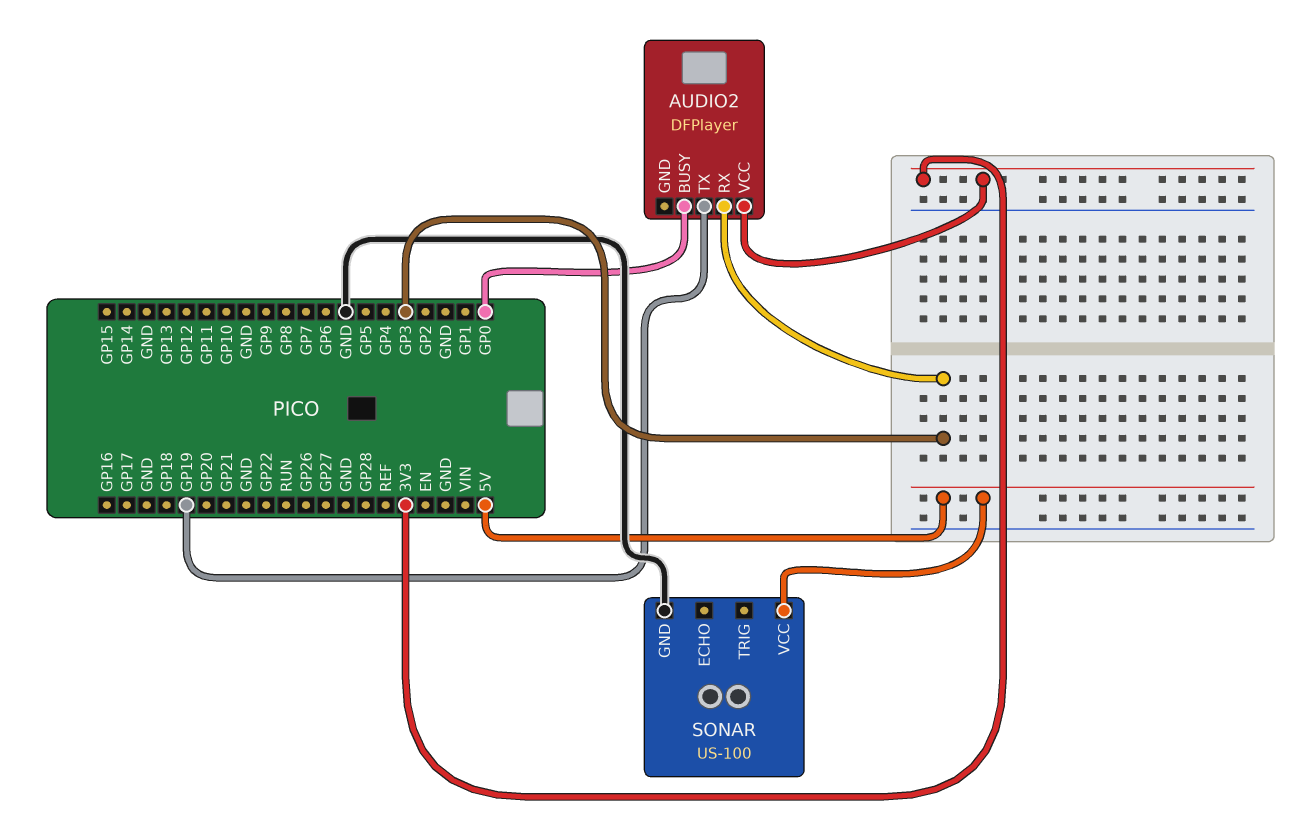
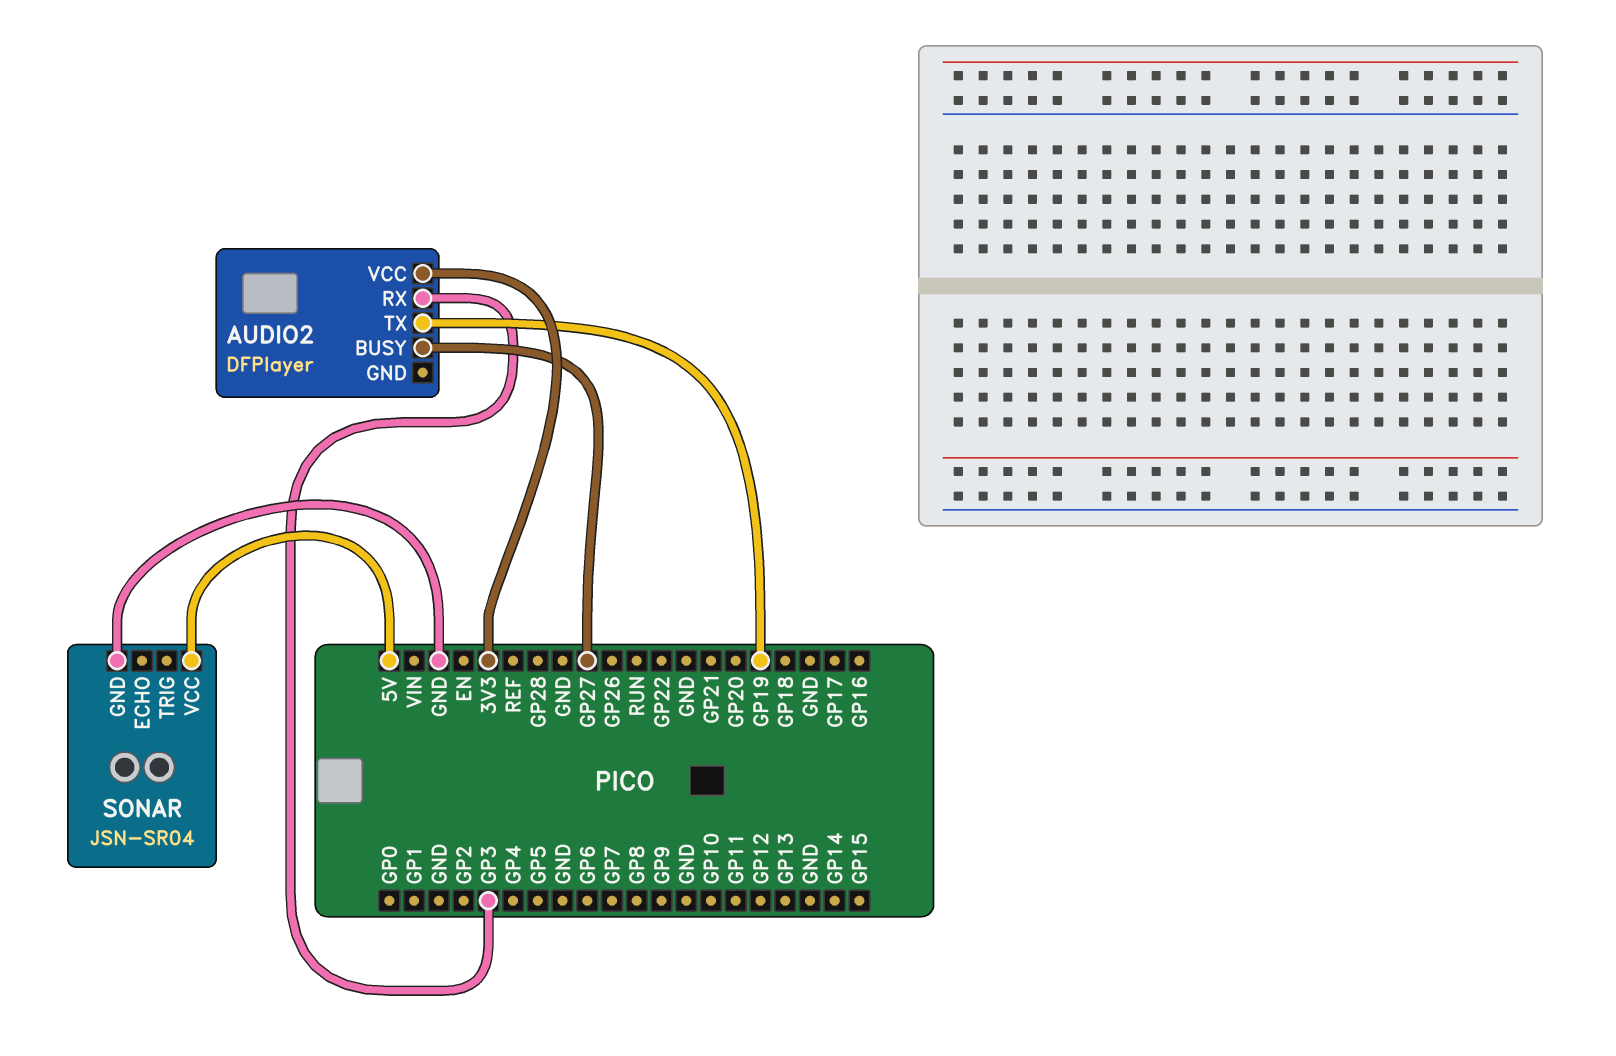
AUDIO2 pin BUSY: GP0 -> GP27
SONAR: US-100 -> JSN-SR04

